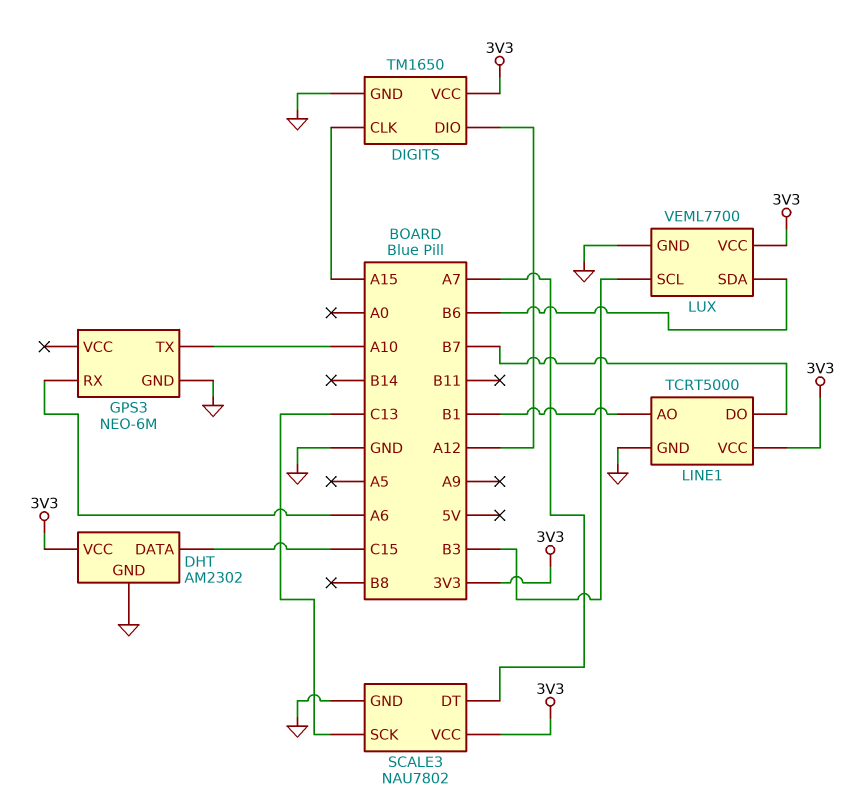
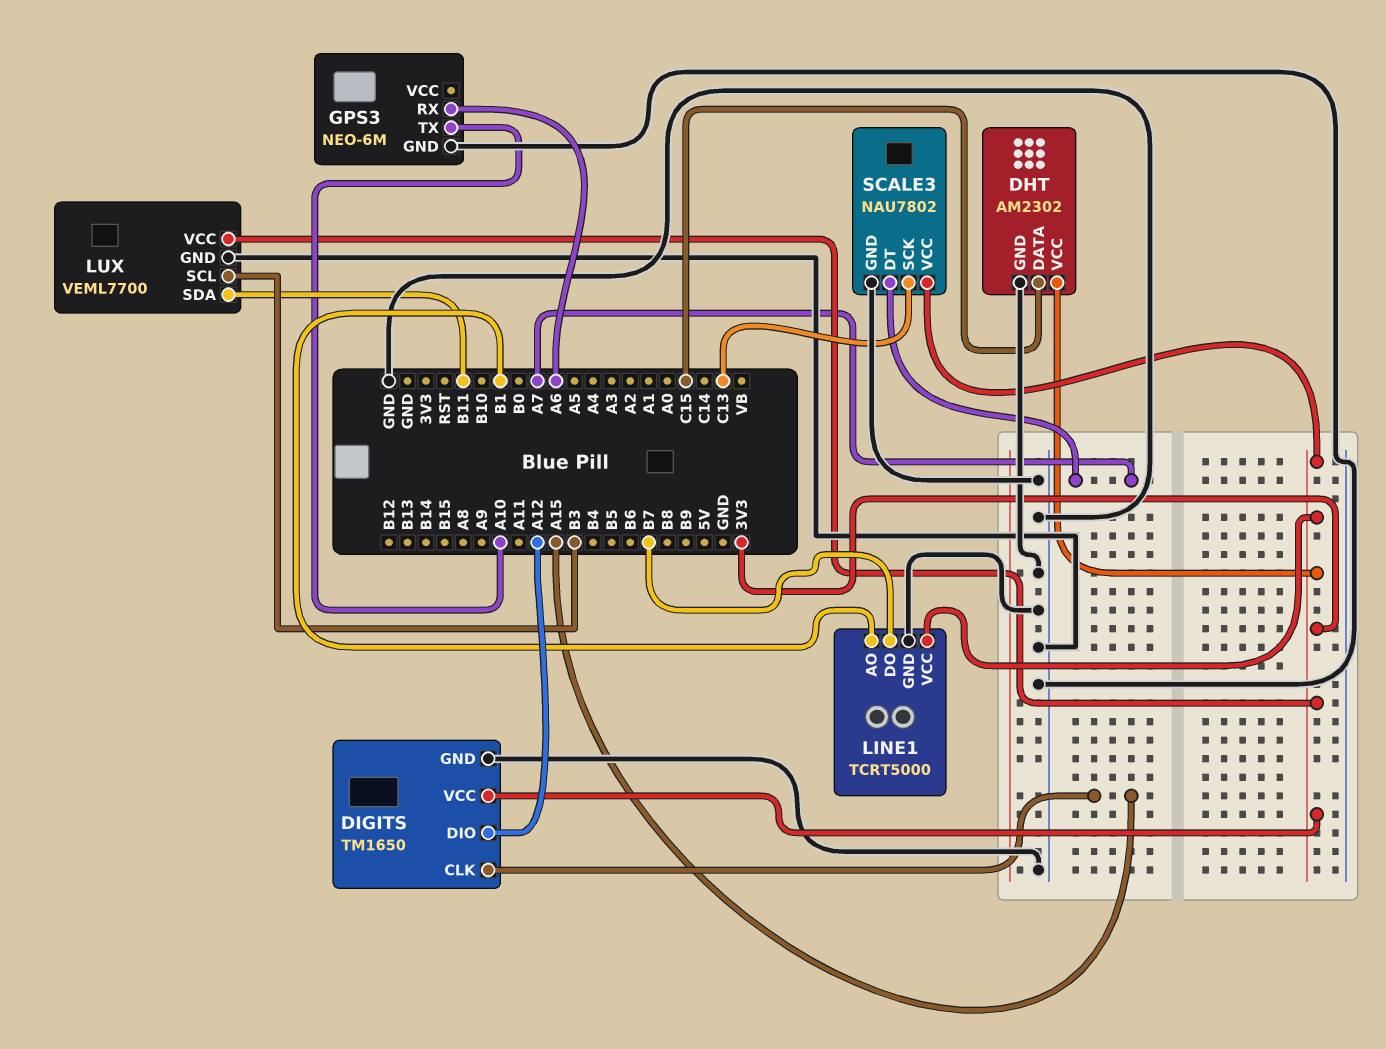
LUX pin SDA: B6 -> B11

